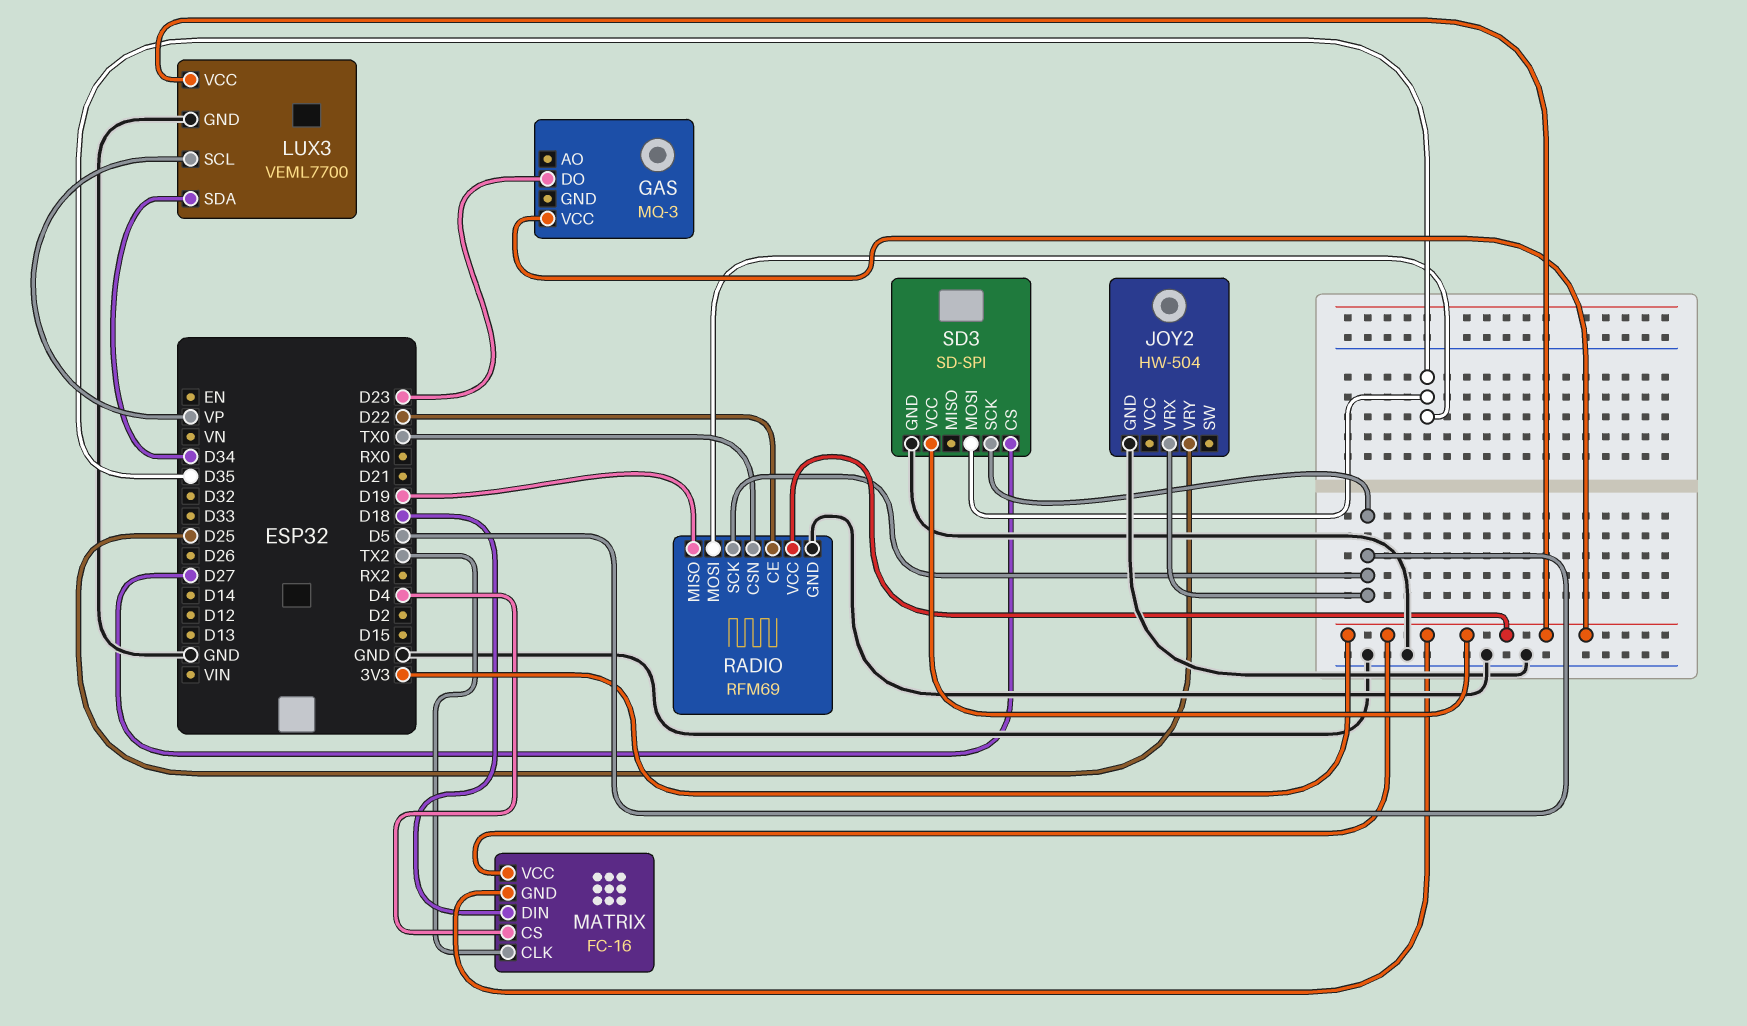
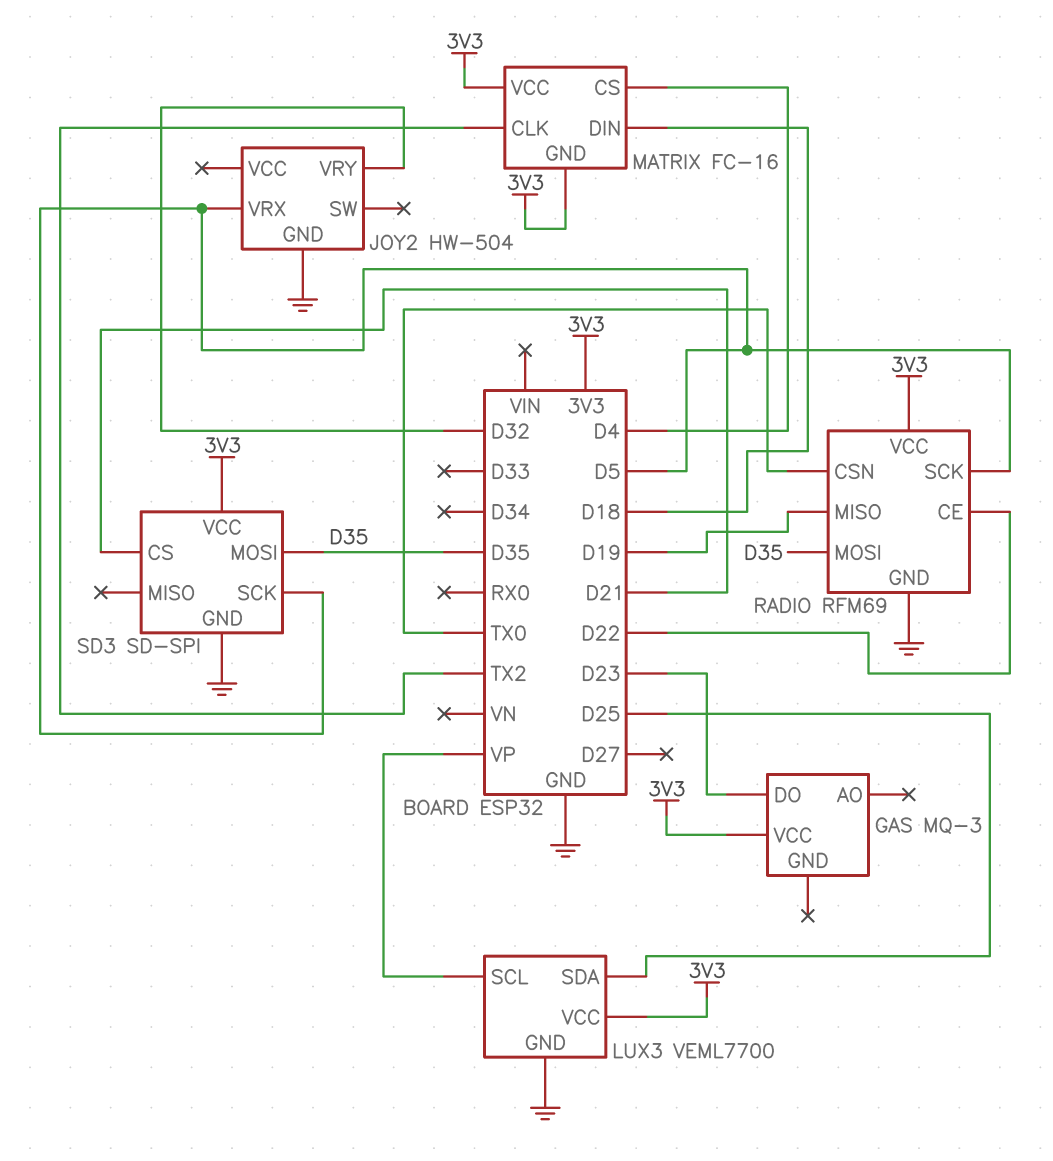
JOY2 pin VRY: D25 -> D32
LUX3 pin SDA: D34 -> D25
SD3 pin CS: D27 -> D21

